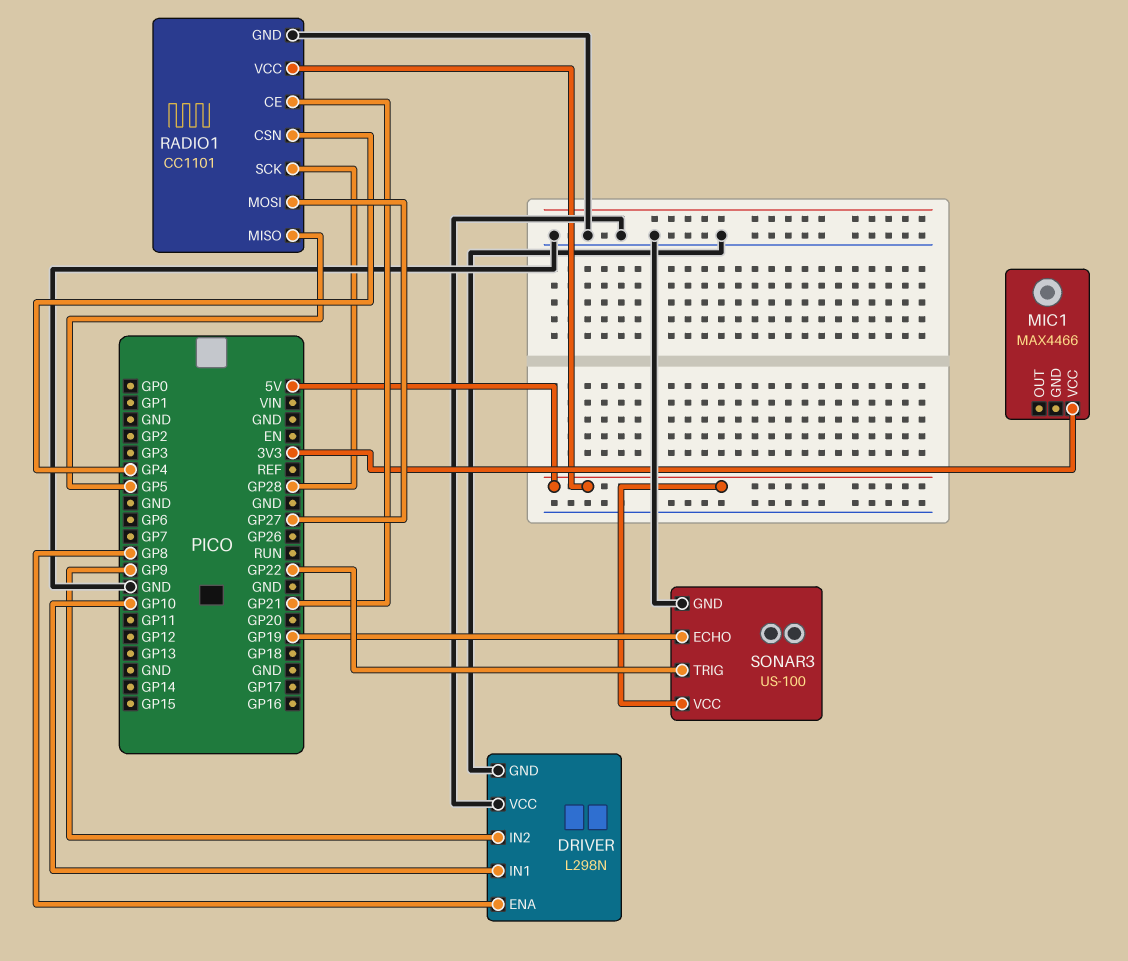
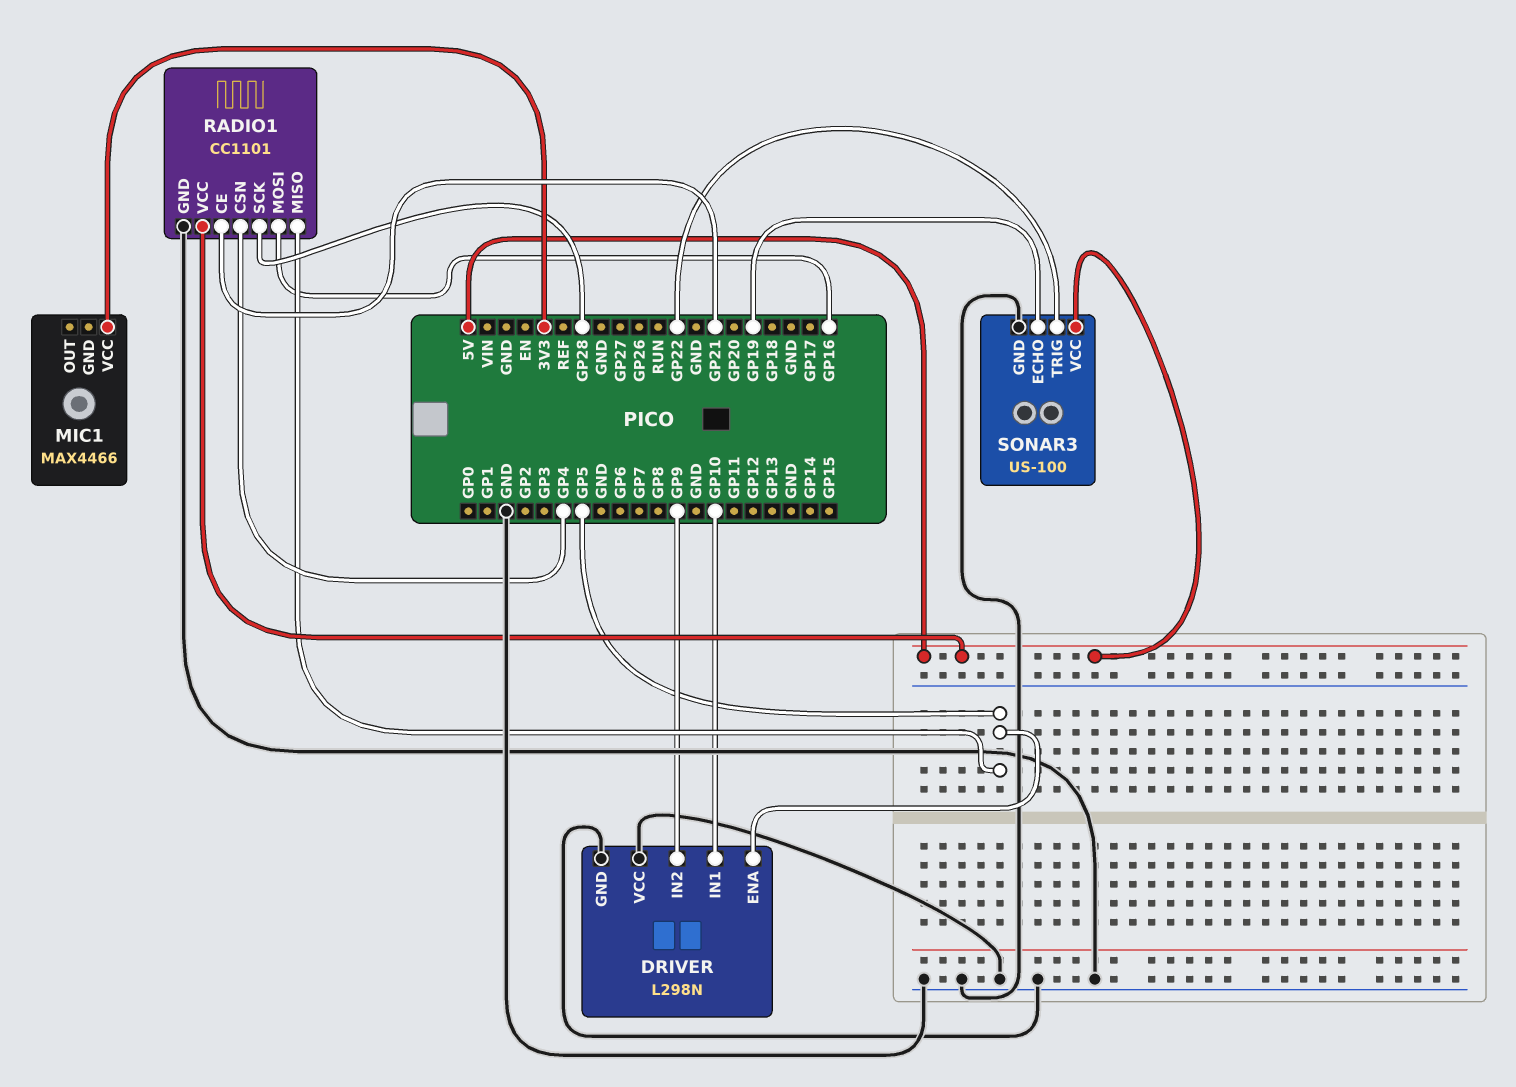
DRIVER pin ENA: GP8 -> GP5
RADIO1 pin MOSI: GP27 -> GP16

